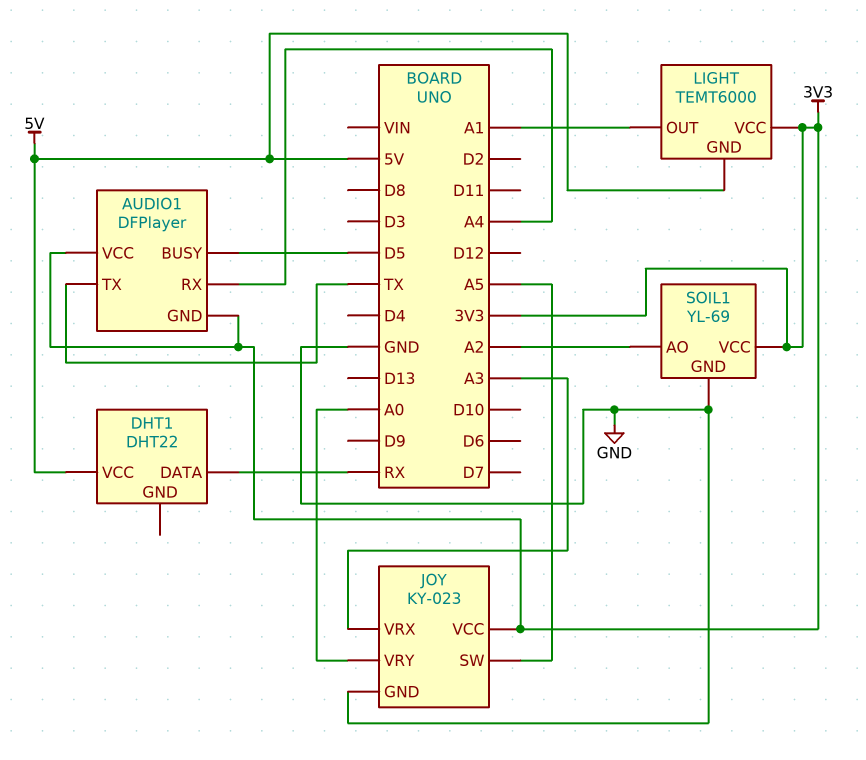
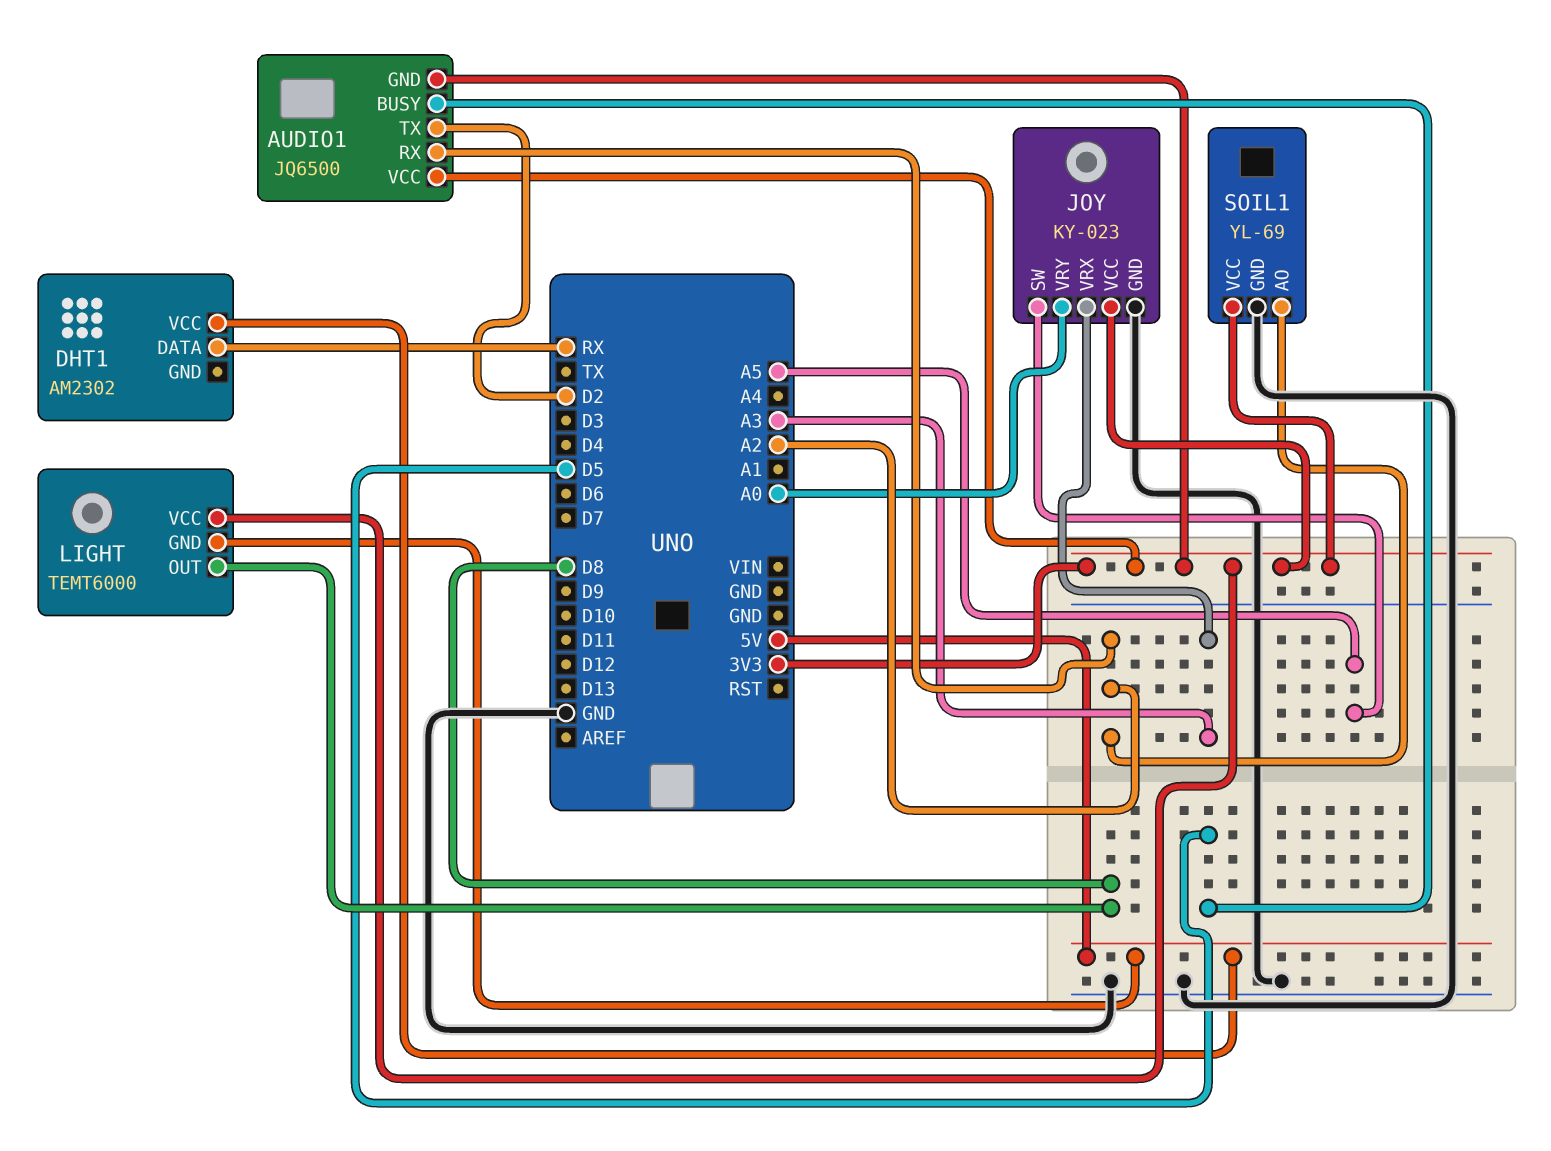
AUDIO1: DFPlayer -> JQ6500
AUDIO1 pin RX: A4 -> A2
AUDIO1 pin TX: TX -> D2
DHT1: DHT22 -> AM2302
LIGHT pin OUT: A1 -> D8

